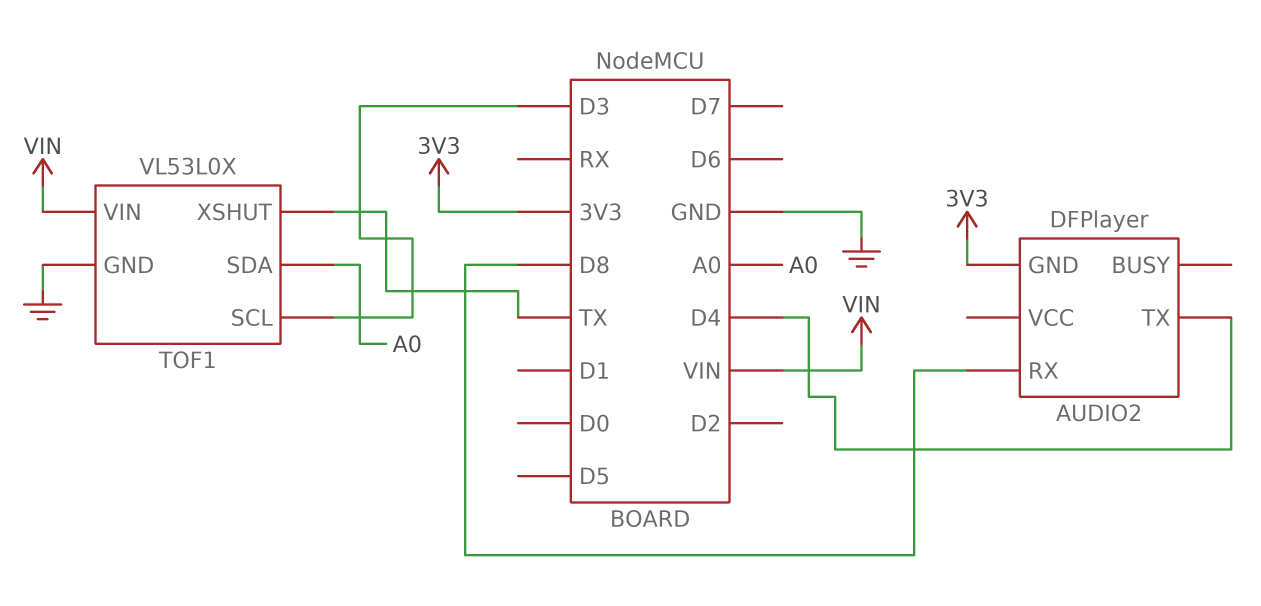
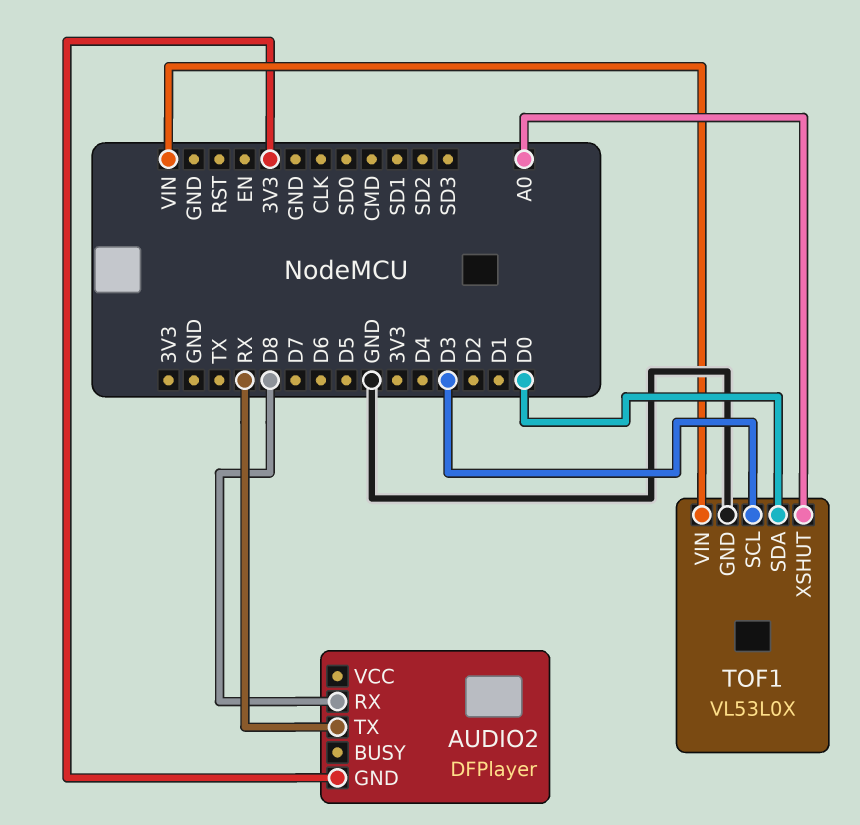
AUDIO2 pin TX: D4 -> RX
TOF1 pin SDA: A0 -> D0
TOF1 pin XSHUT: TX -> A0

